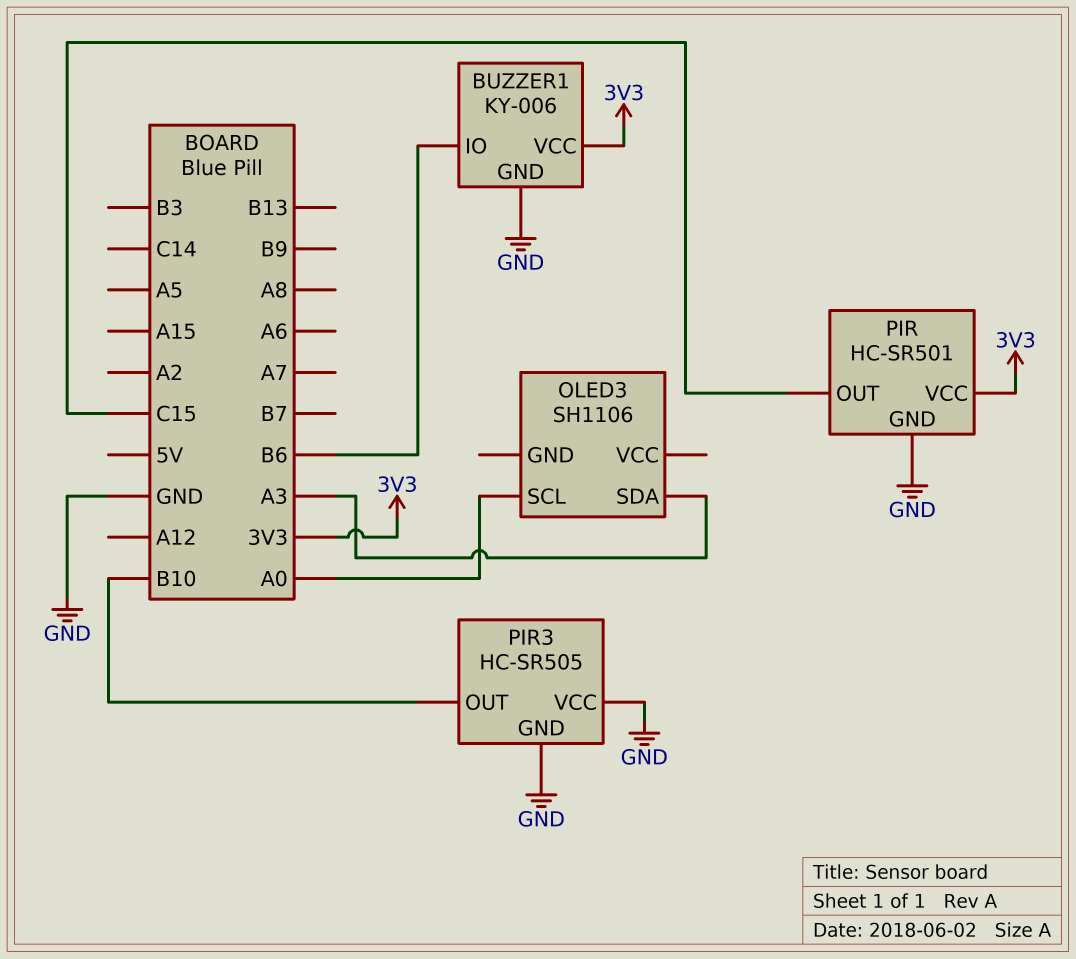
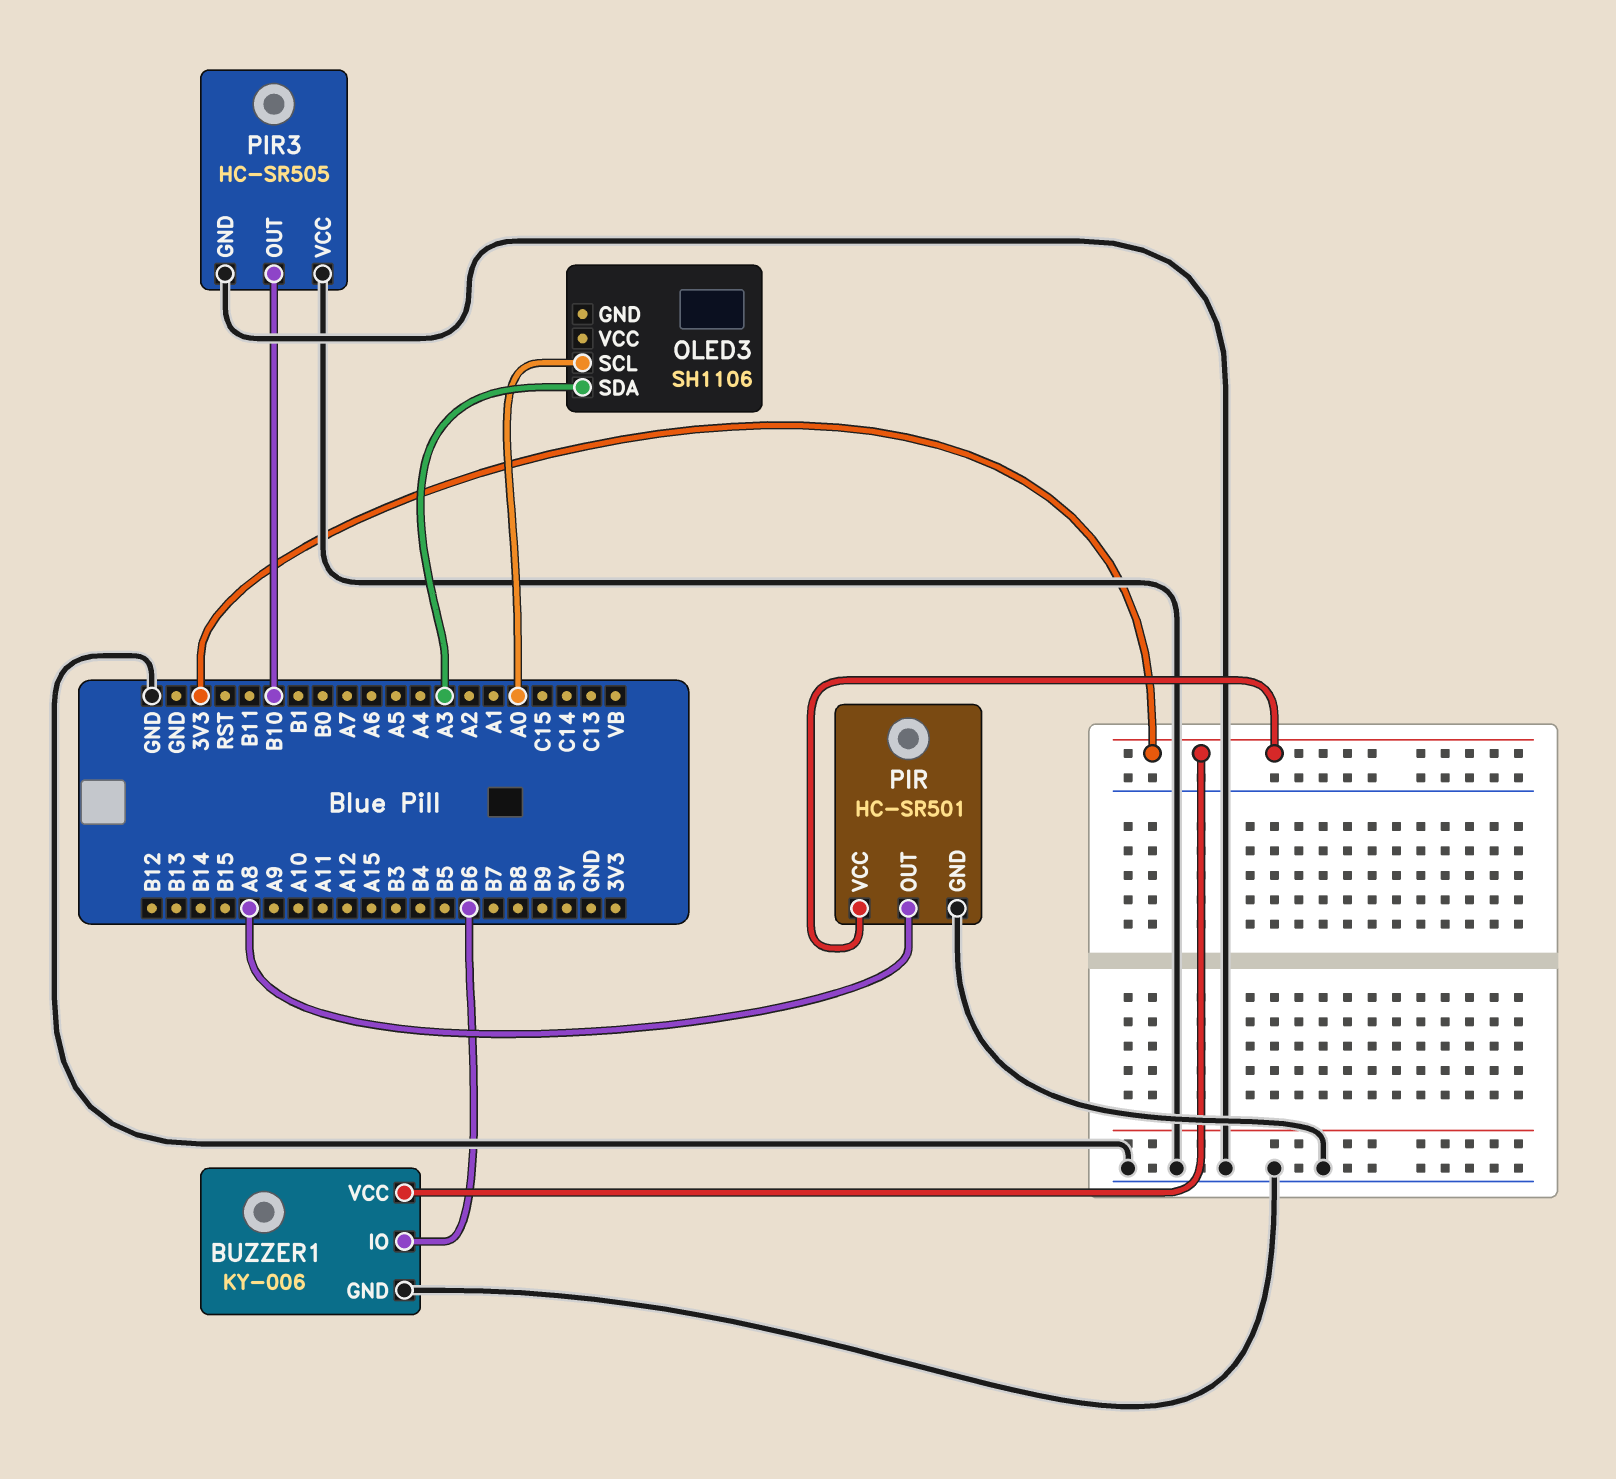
PIR pin OUT: C15 -> A8

